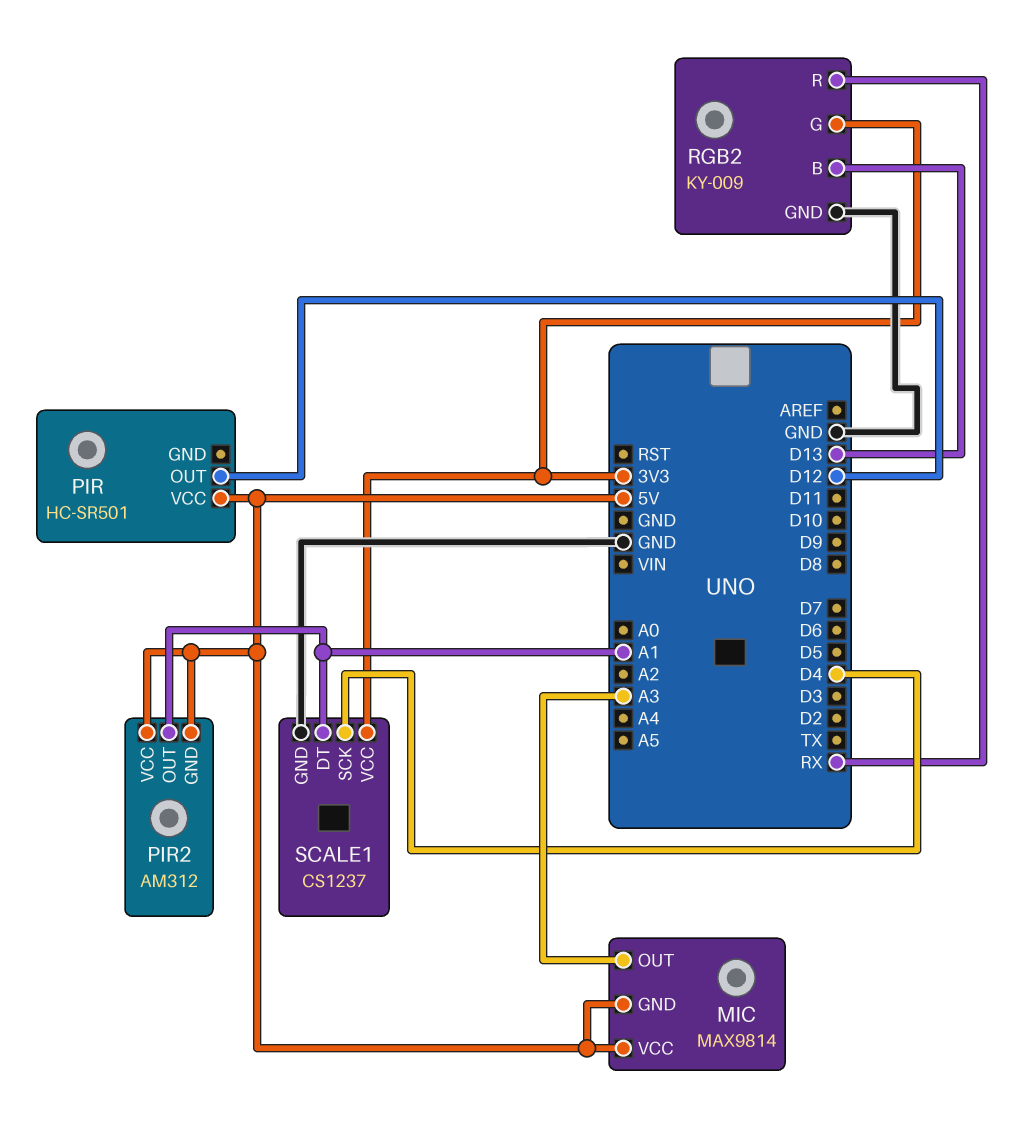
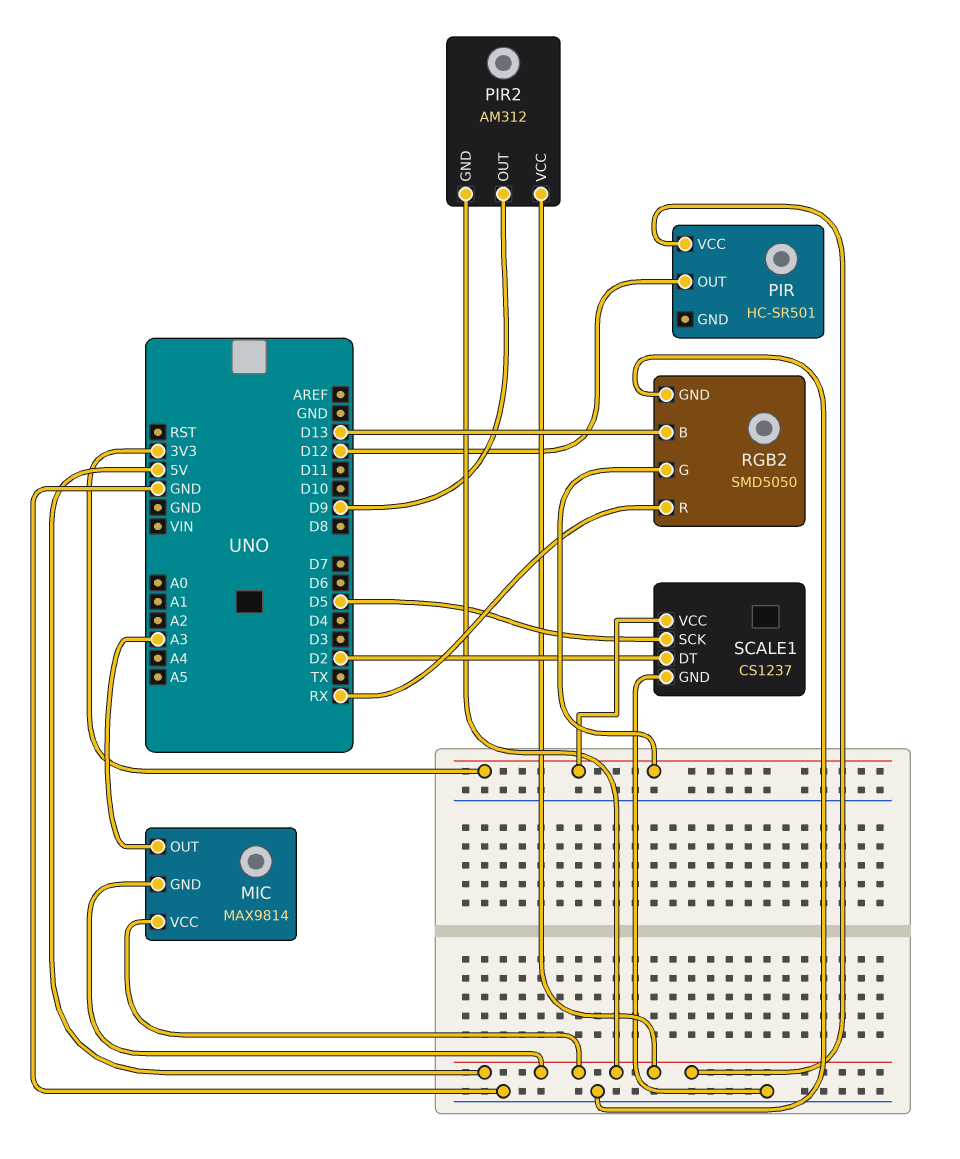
PIR2 pin OUT: A1 -> D9
RGB2: KY-009 -> SMD5050
SCALE1 pin DT: A1 -> D2
SCALE1 pin SCK: D4 -> D5

